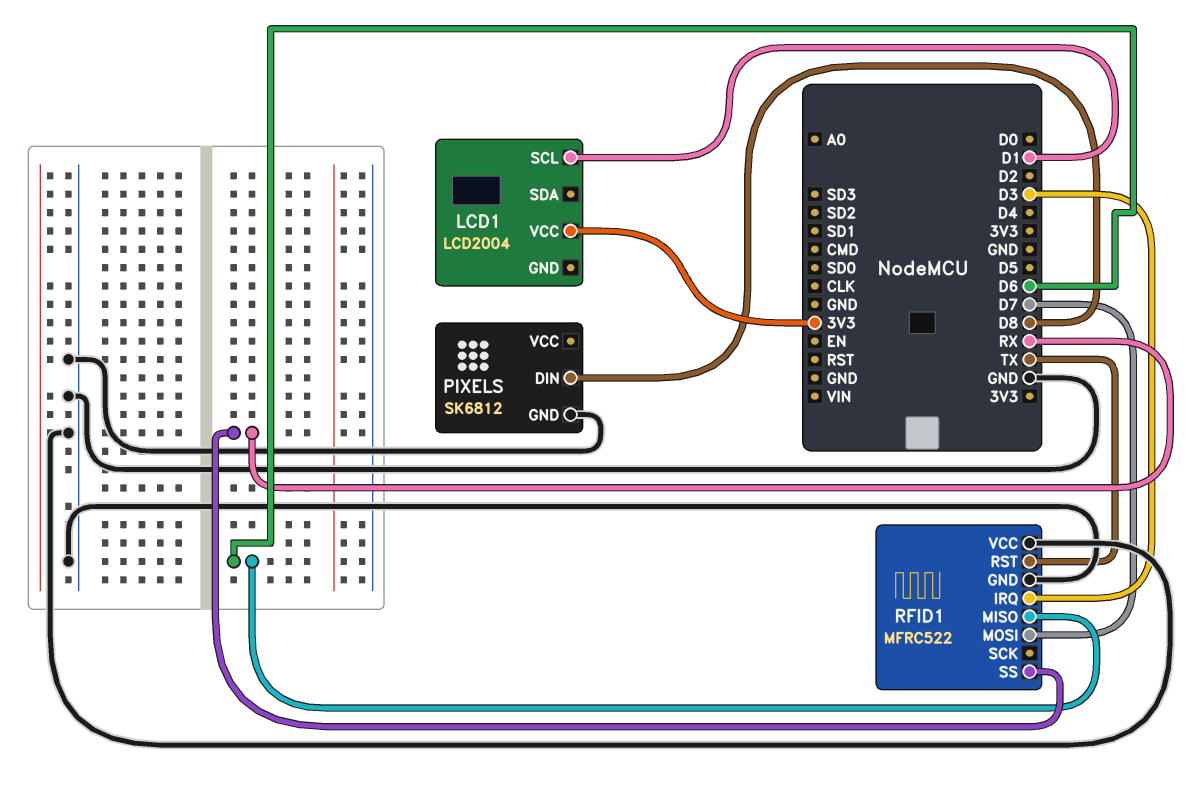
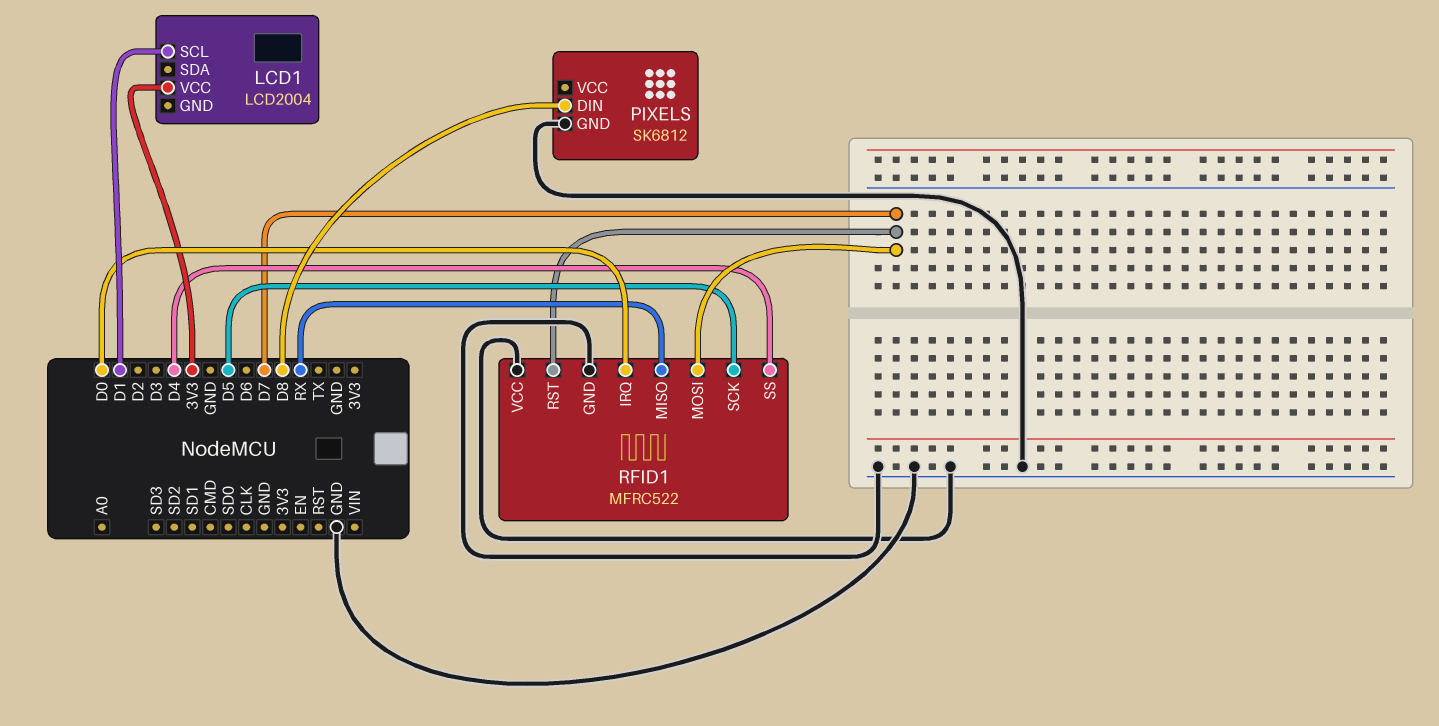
RFID1 pin IRQ: D3 -> D0
RFID1 pin MISO: D6 -> RX
RFID1 pin RST: TX -> D7
RFID1 pin SCK: none -> D5
RFID1 pin SS: RX -> D4

